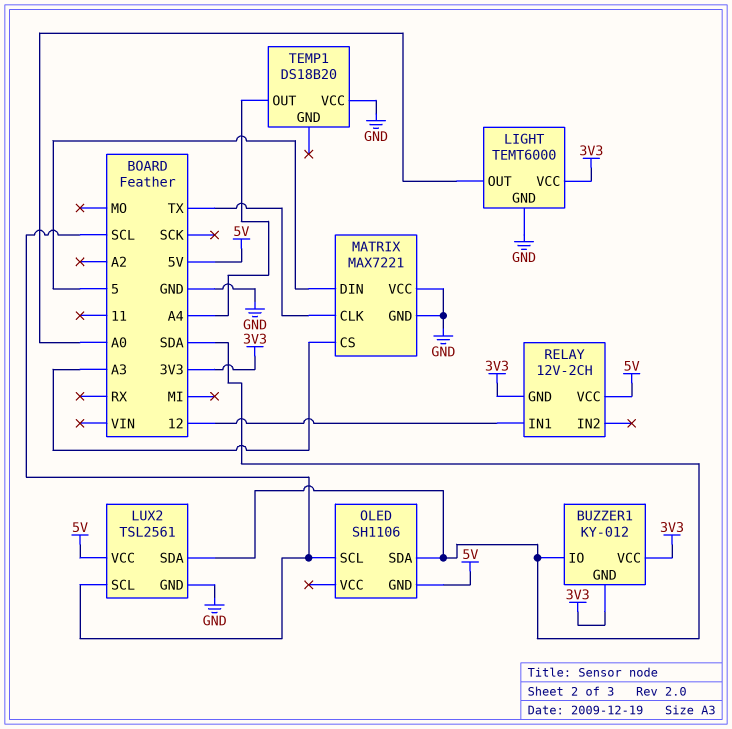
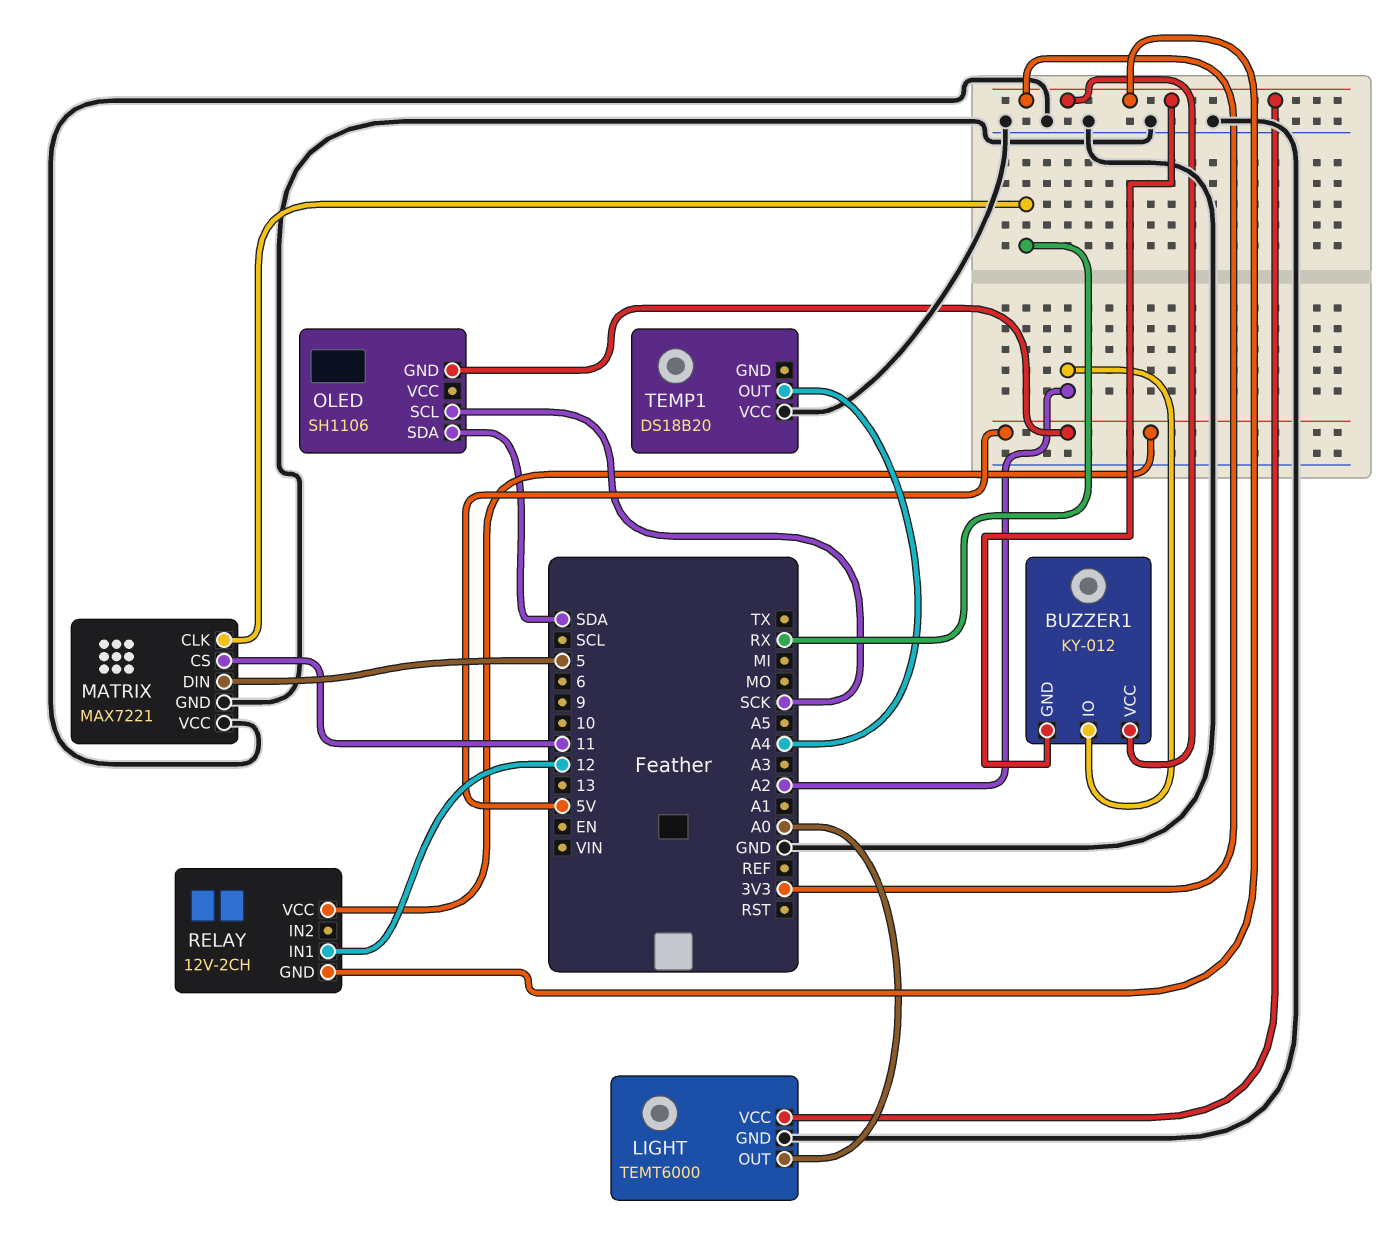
BUZZER1 pin IO: SDA -> A2
LUX2: TSL2561 -> none
LUX2 pin GND: GND -> none
LUX2 pin SCL: SCL -> none
LUX2 pin SDA: SDA -> none
LUX2 pin VCC: 5V -> none
MATRIX pin CLK: TX -> RX
MATRIX pin CS: A3 -> 11
OLED pin SCL: SCL -> SCK

